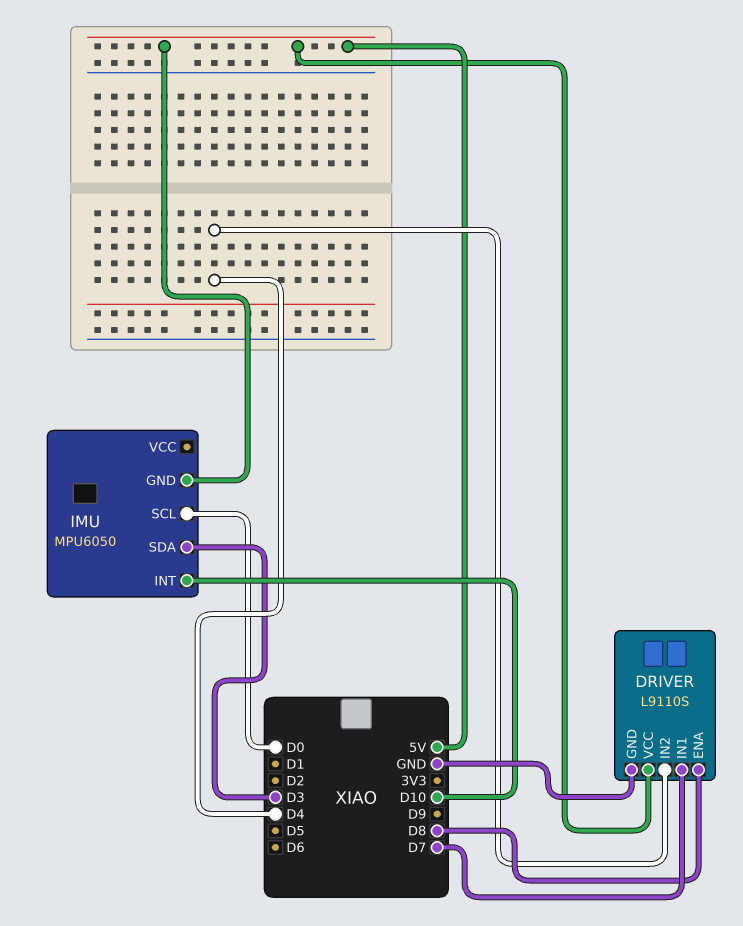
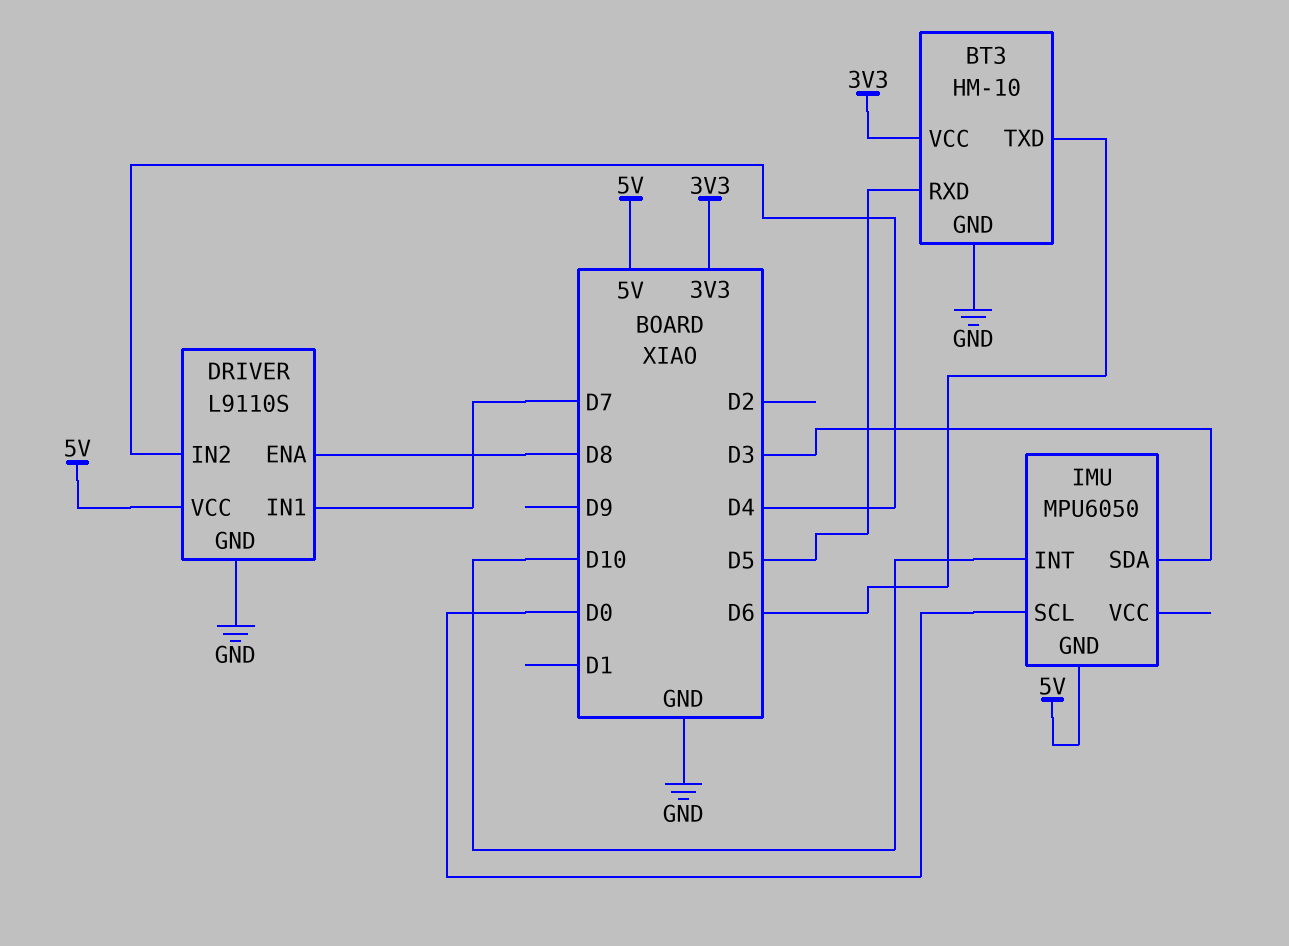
BT3: none -> HM-10
BT3 pin GND: none -> GND
BT3 pin RXD: none -> D5
BT3 pin TXD: none -> D6
BT3 pin VCC: none -> 3V3

